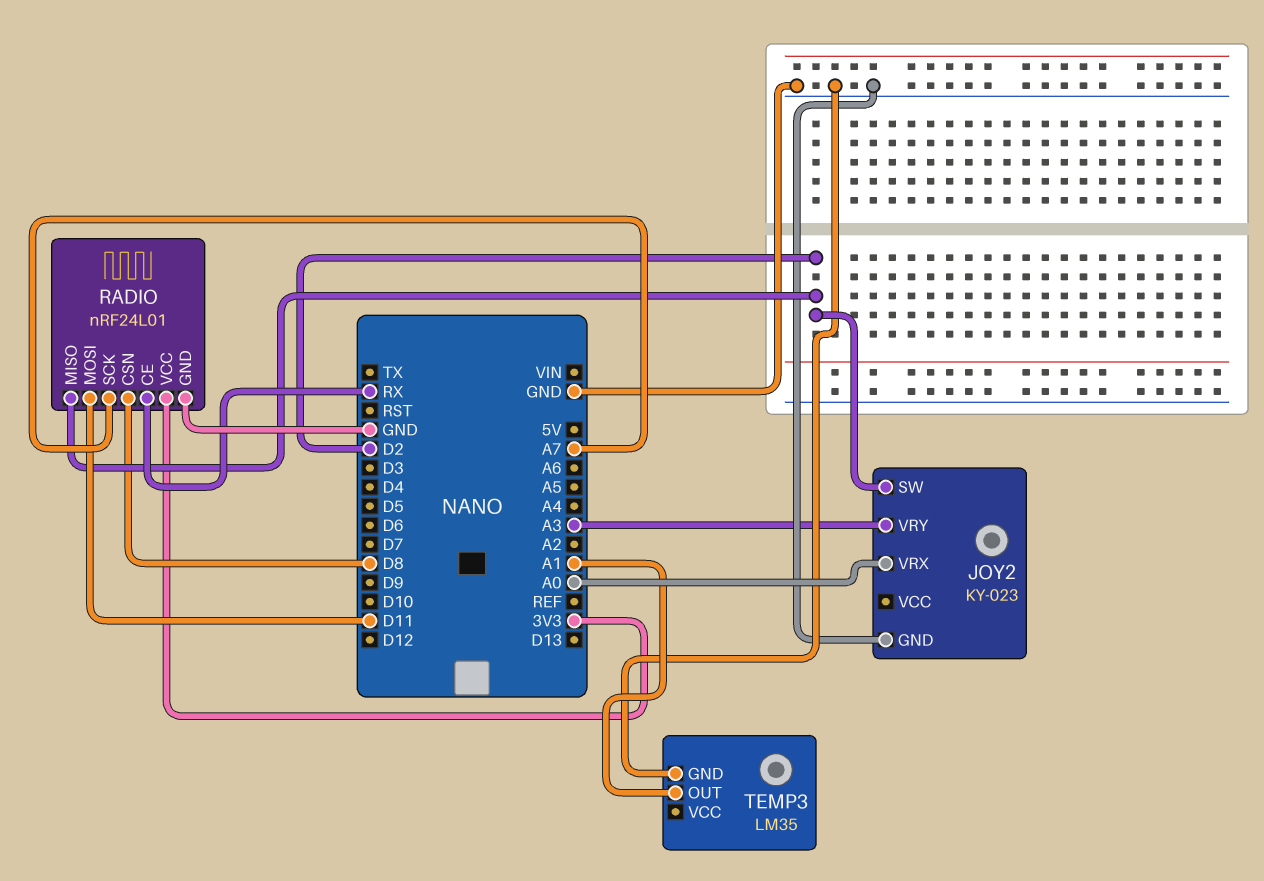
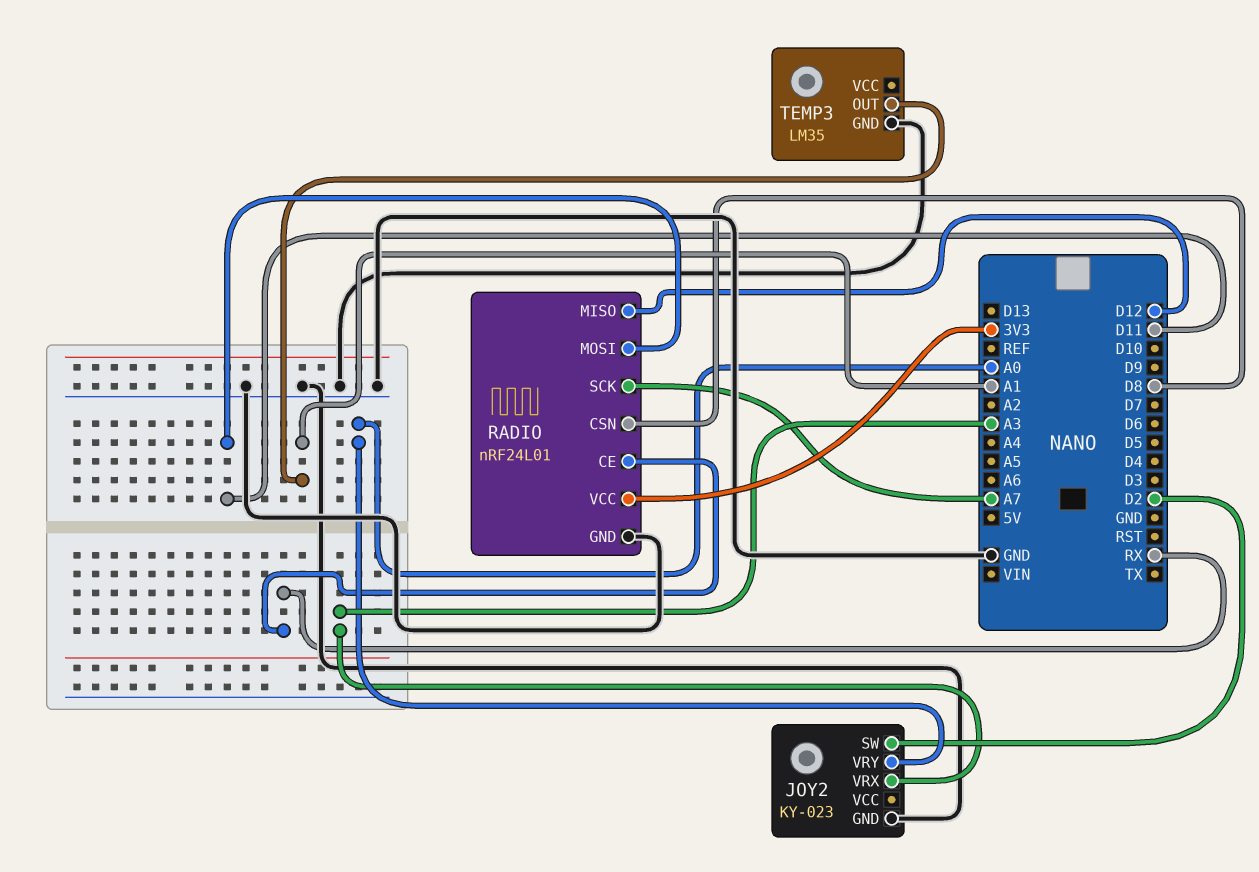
JOY2 pin VRX: A0 -> A3
JOY2 pin VRY: A3 -> A0
RADIO pin MISO: D2 -> D12

